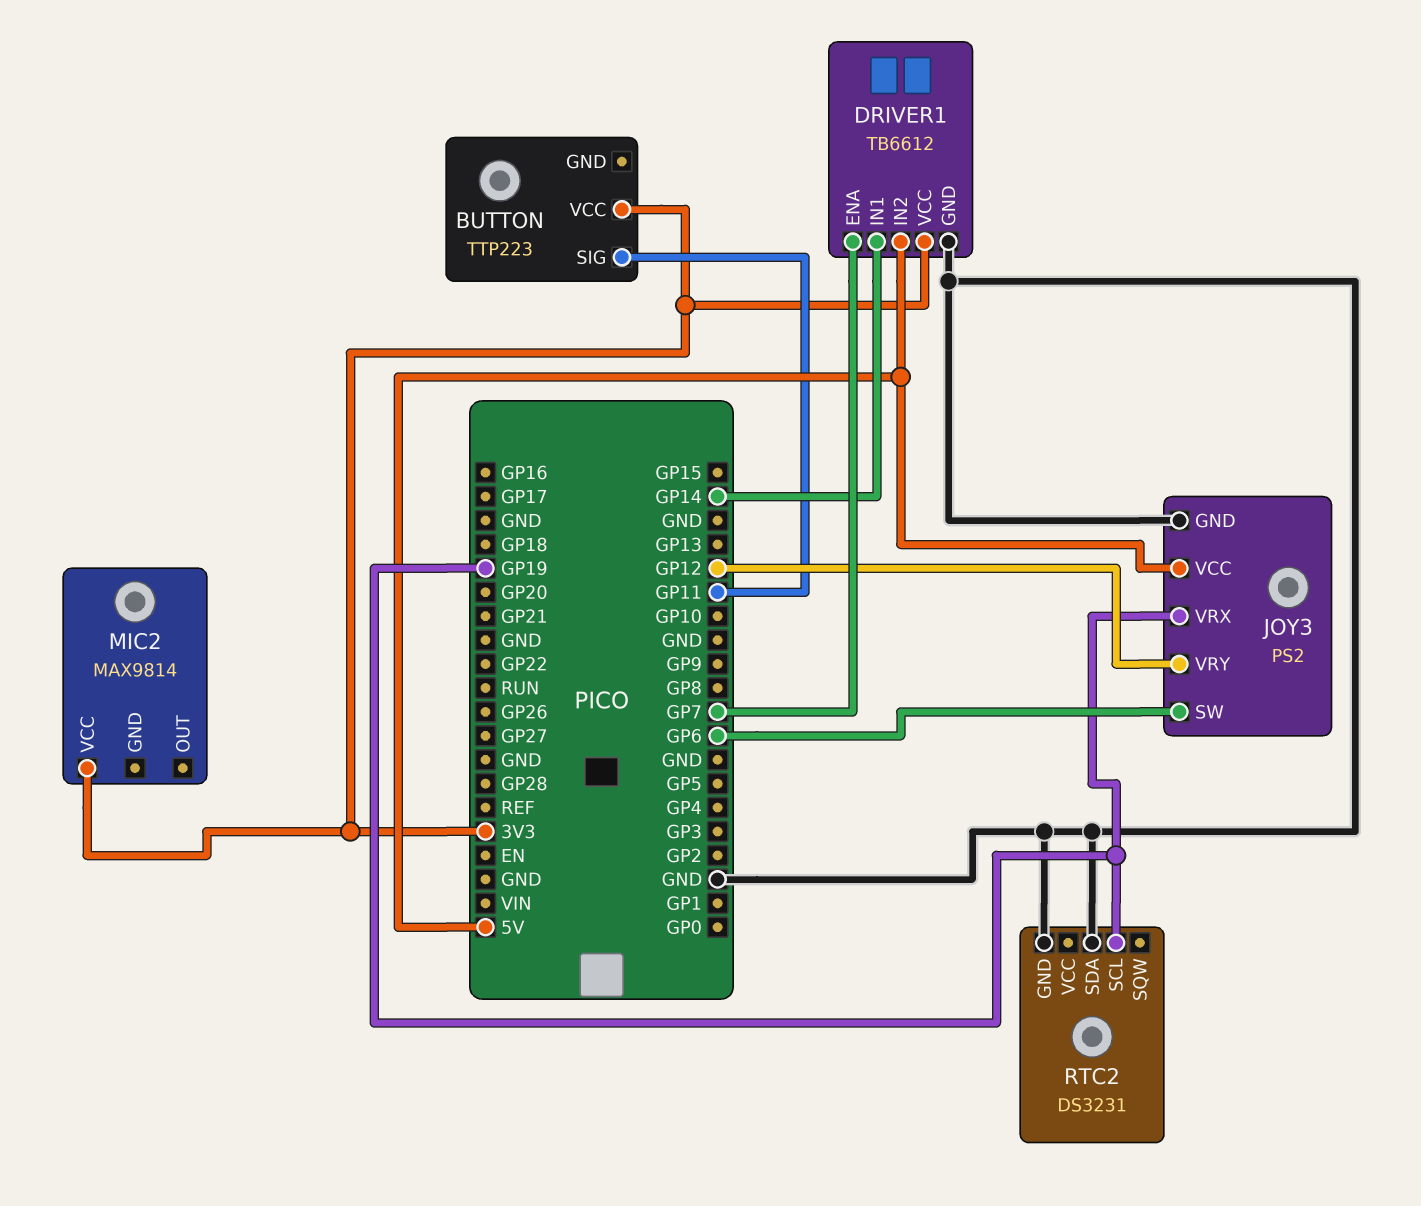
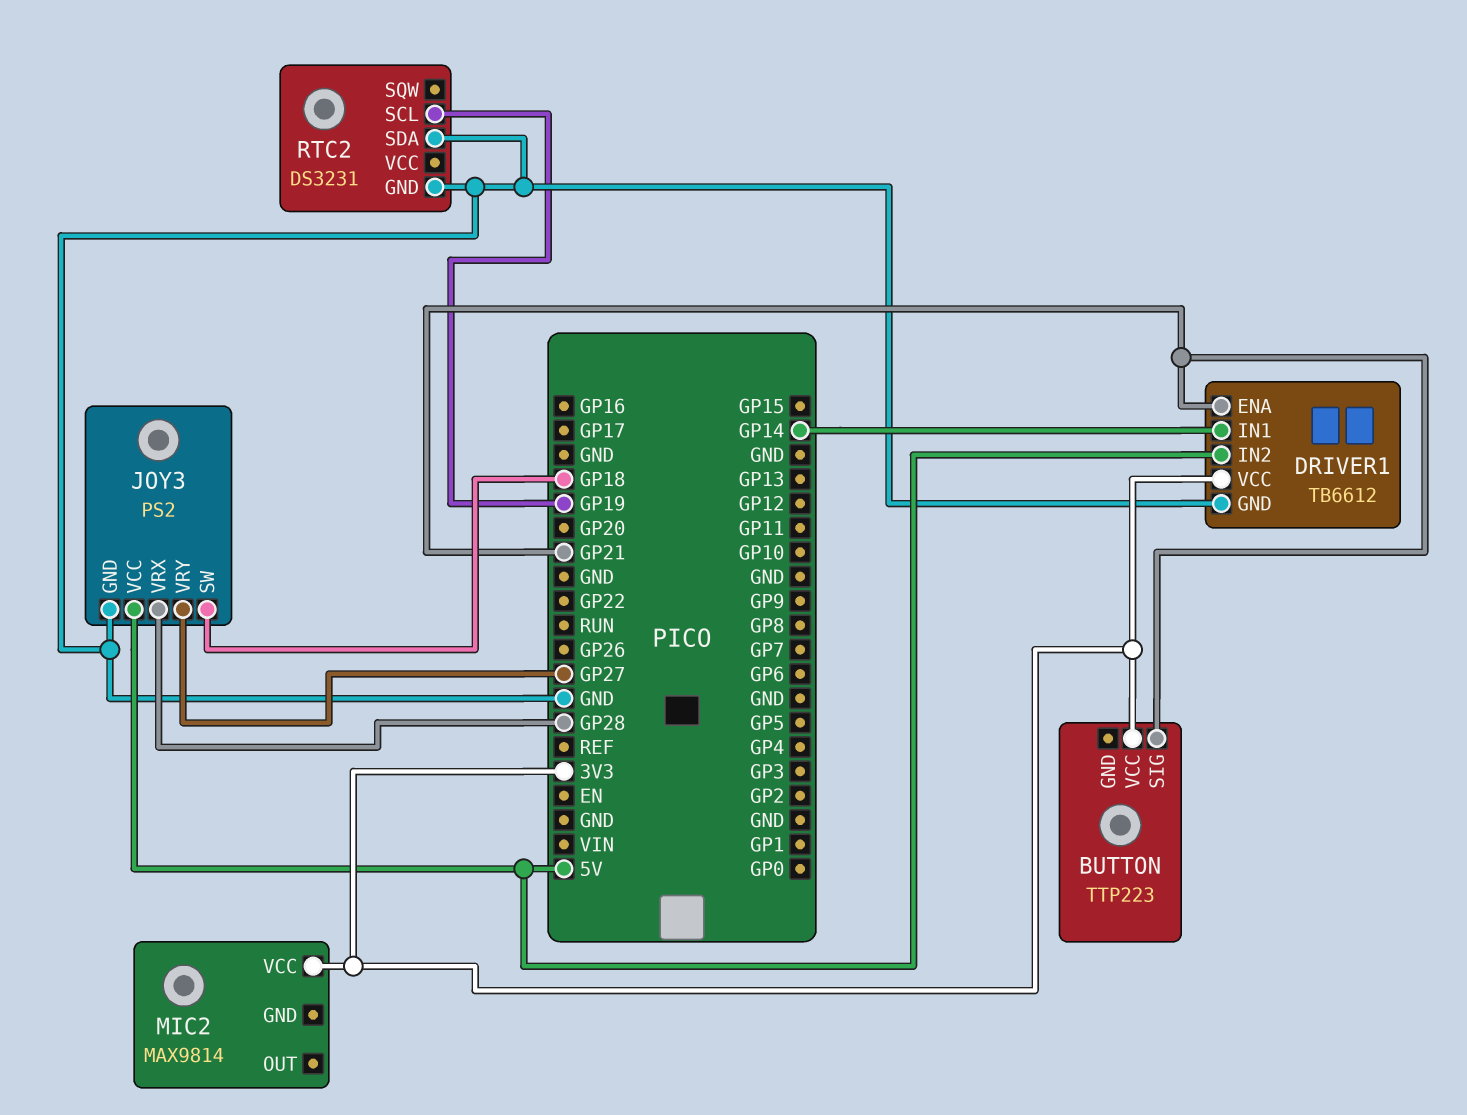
BUTTON pin SIG: GP11 -> GP21
DRIVER1 pin ENA: GP7 -> GP21
JOY3 pin SW: GP6 -> GP18
JOY3 pin VRX: GP19 -> GP28
JOY3 pin VRY: GP12 -> GP27

